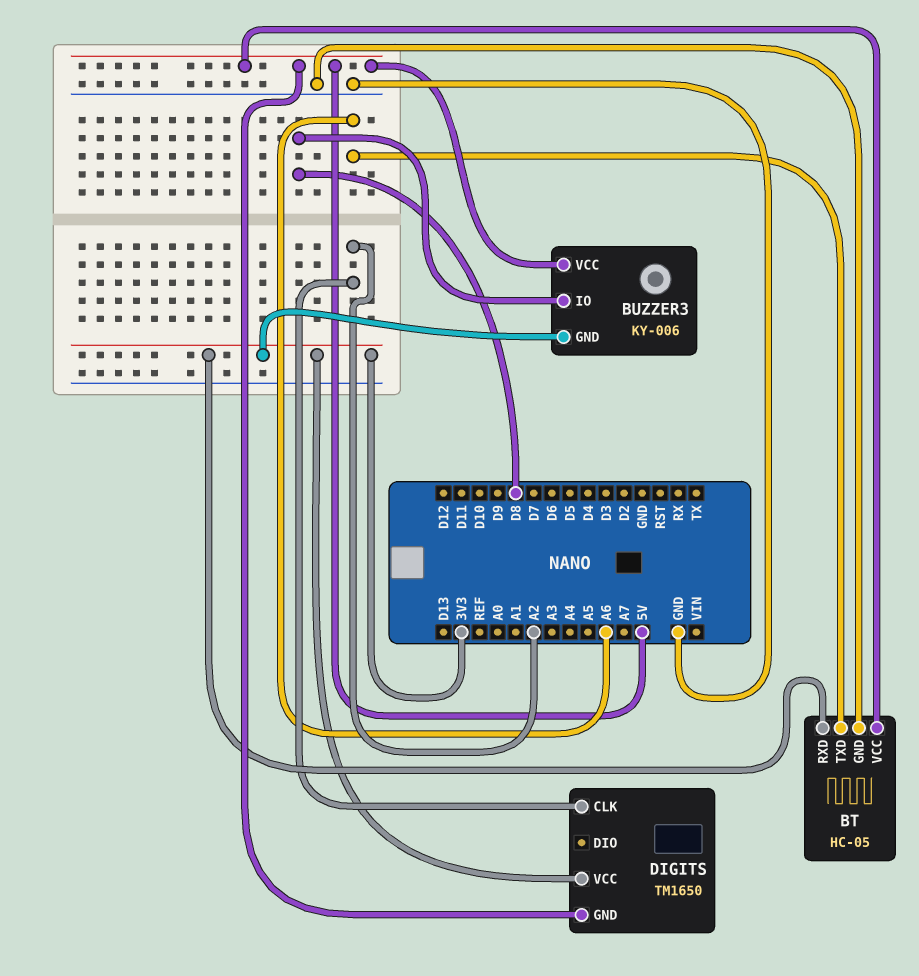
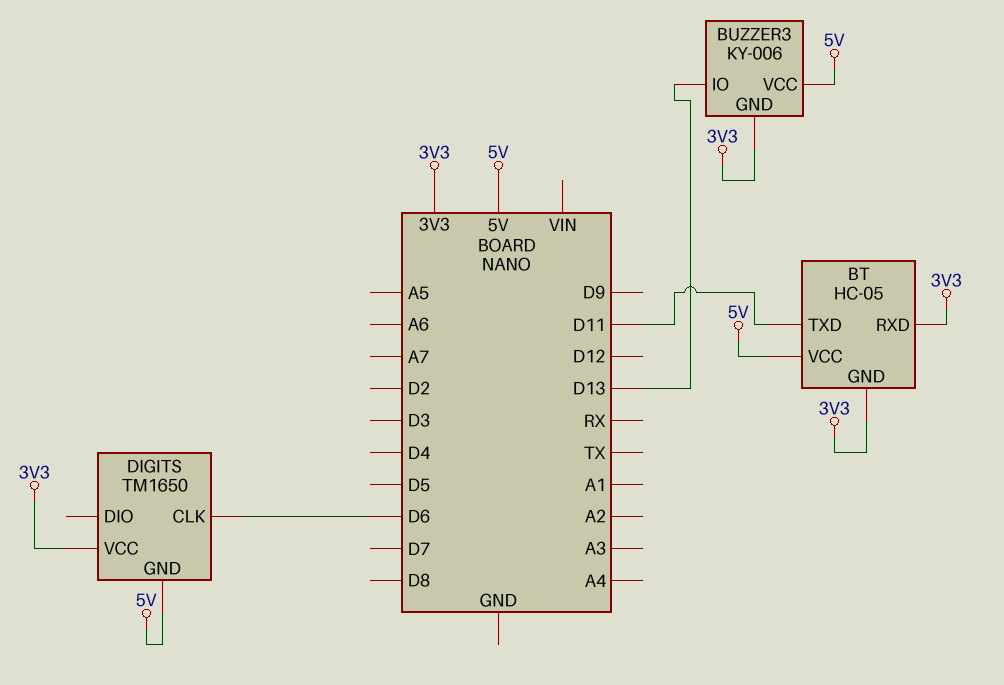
BT pin GND: GND -> 3V3
BT pin TXD: A6 -> D11
BUZZER3 pin IO: D8 -> D13
DIGITS pin CLK: A2 -> D6

